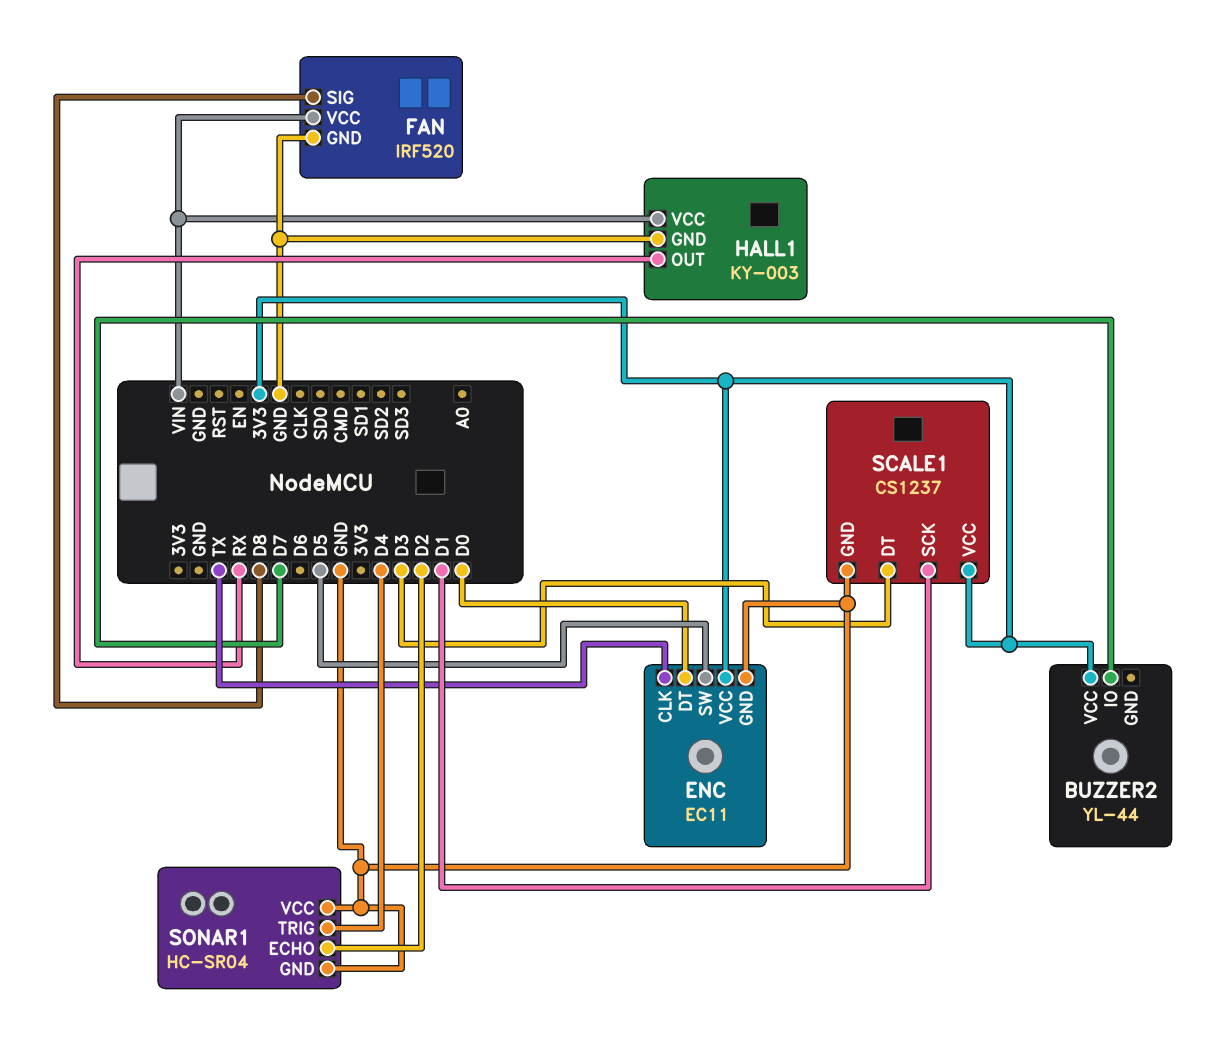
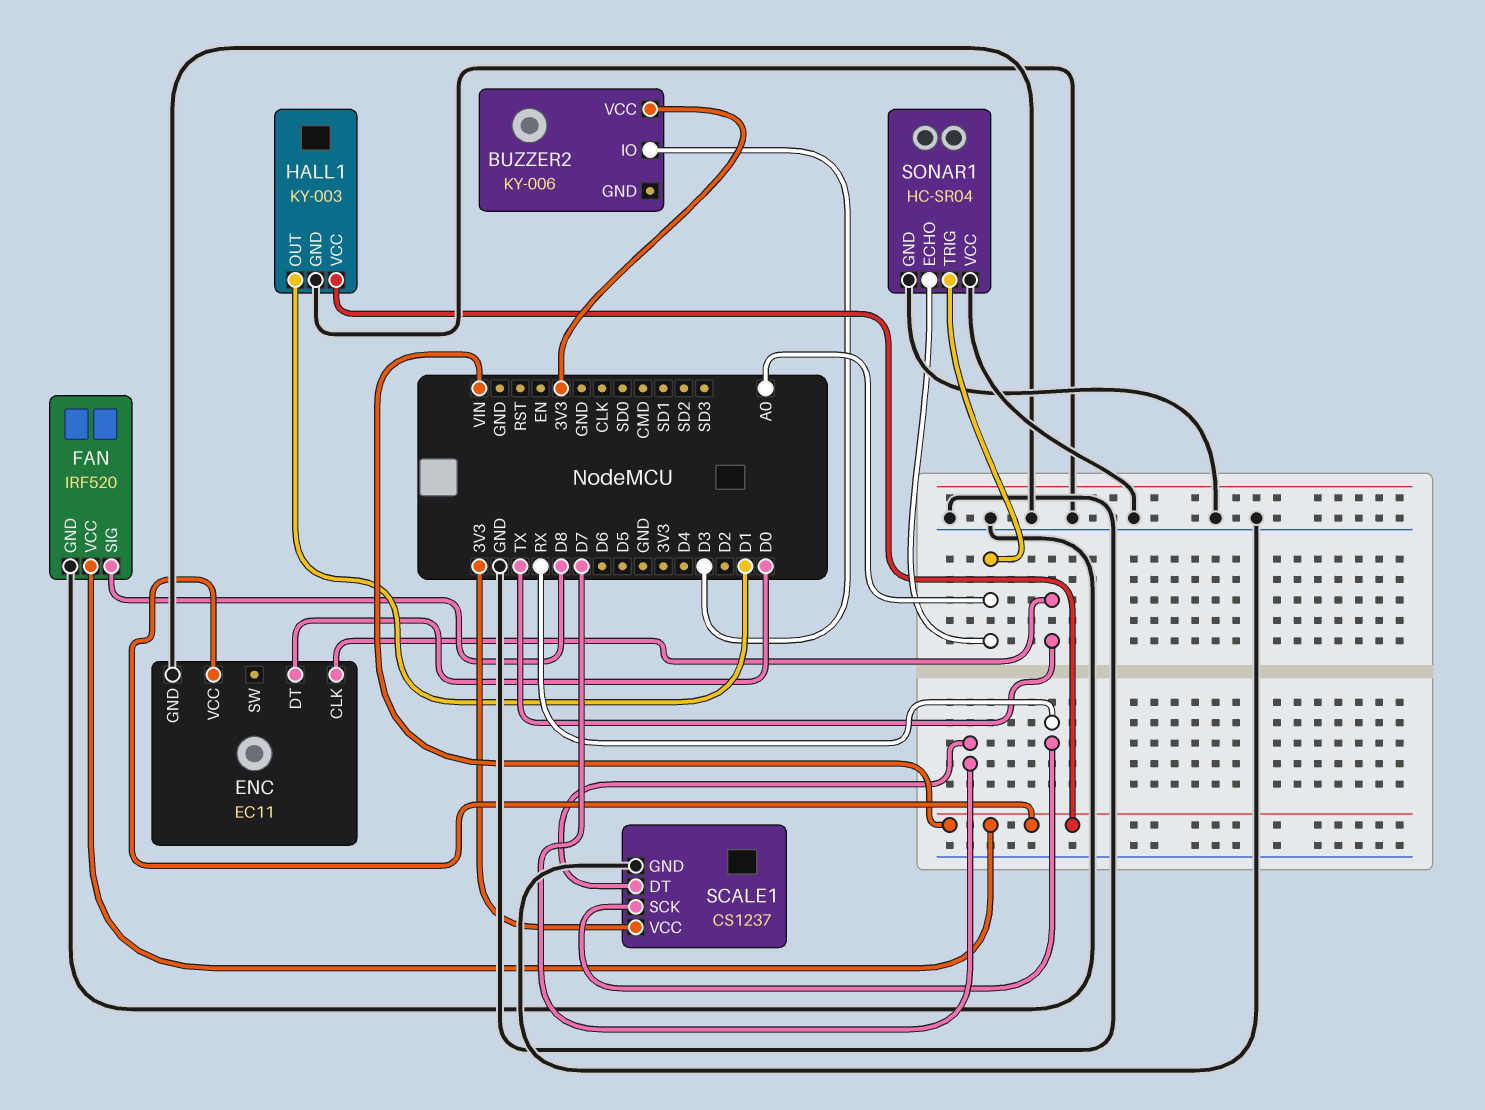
BUZZER2: YL-44 -> KY-006
BUZZER2 pin IO: D7 -> D3
ENC pin SW: D5 -> none
ENC pin VCC: 3V3 -> VIN
HALL1 pin OUT: RX -> D1
SCALE1 pin DT: D3 -> D7
SCALE1 pin SCK: D1 -> RX
SONAR1 pin ECHO: D2 -> A0
SONAR1 pin TRIG: D4 -> A0

